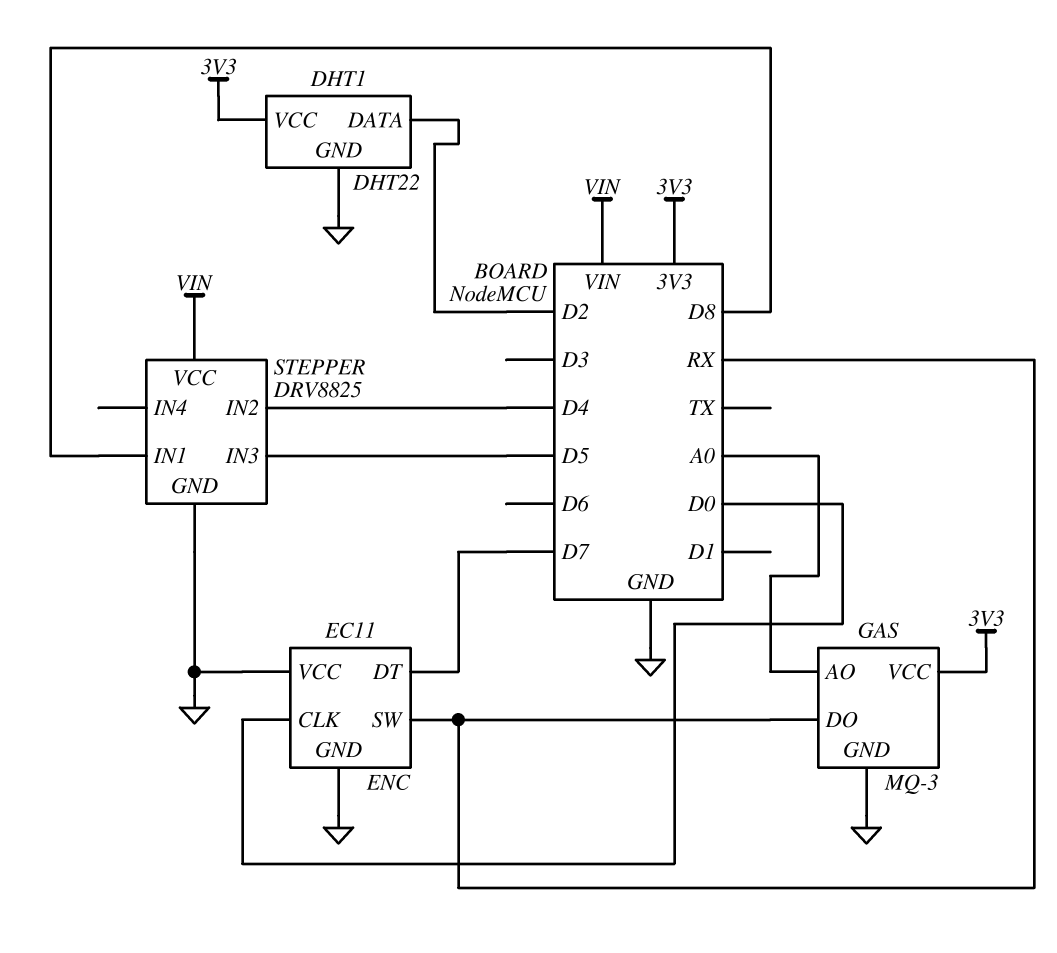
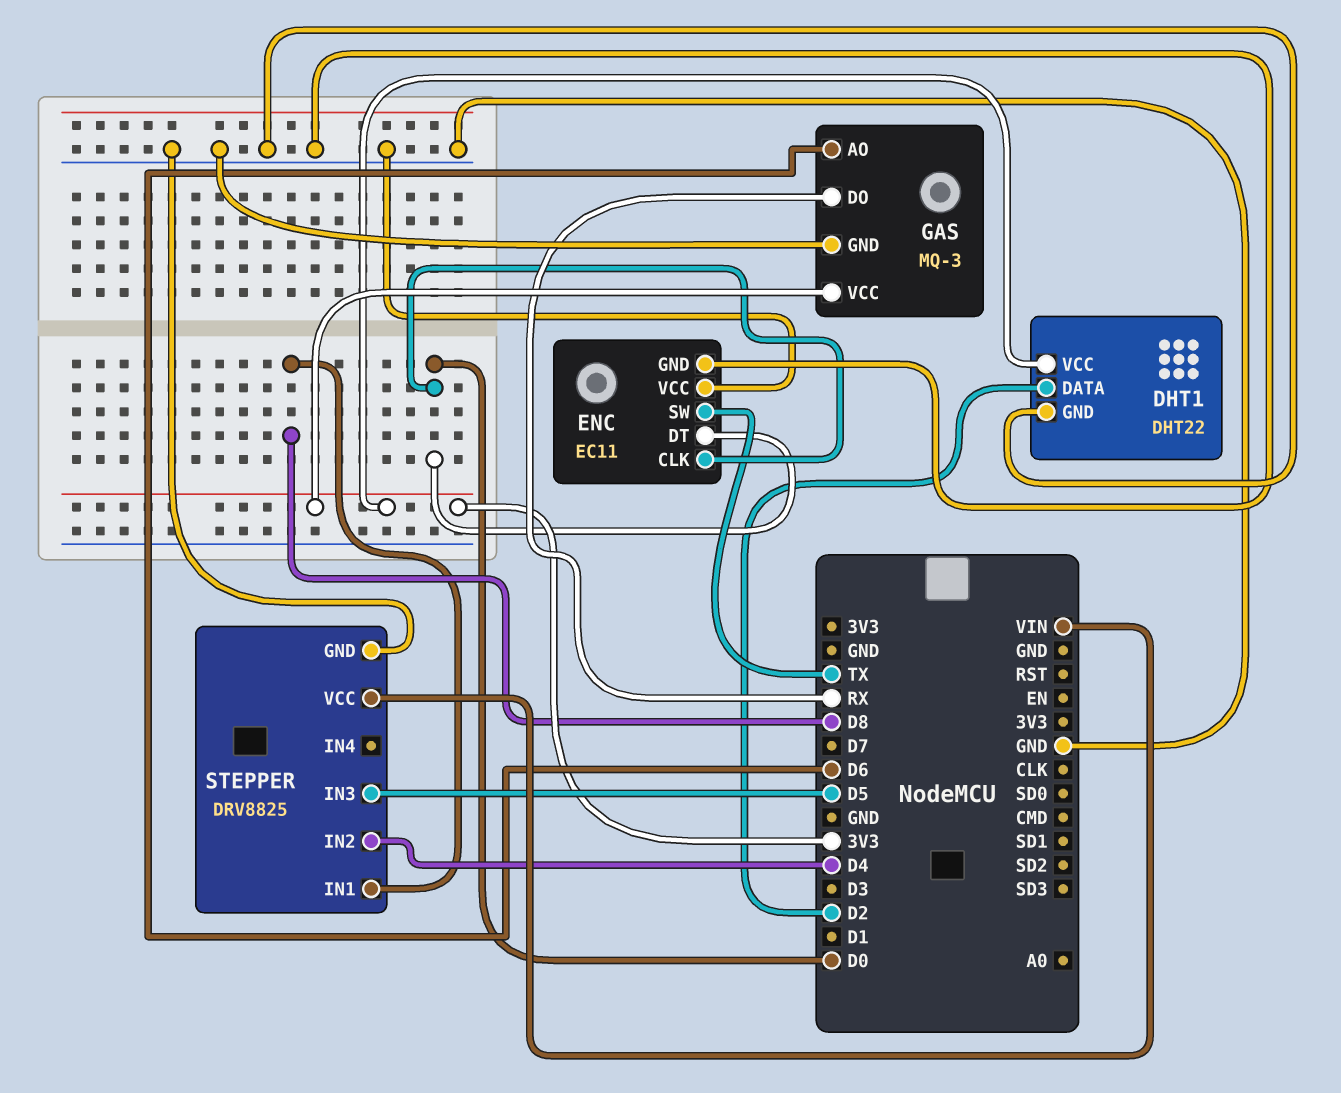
ENC pin DT: D7 -> D0
ENC pin SW: RX -> TX
GAS pin AO: A0 -> D6

